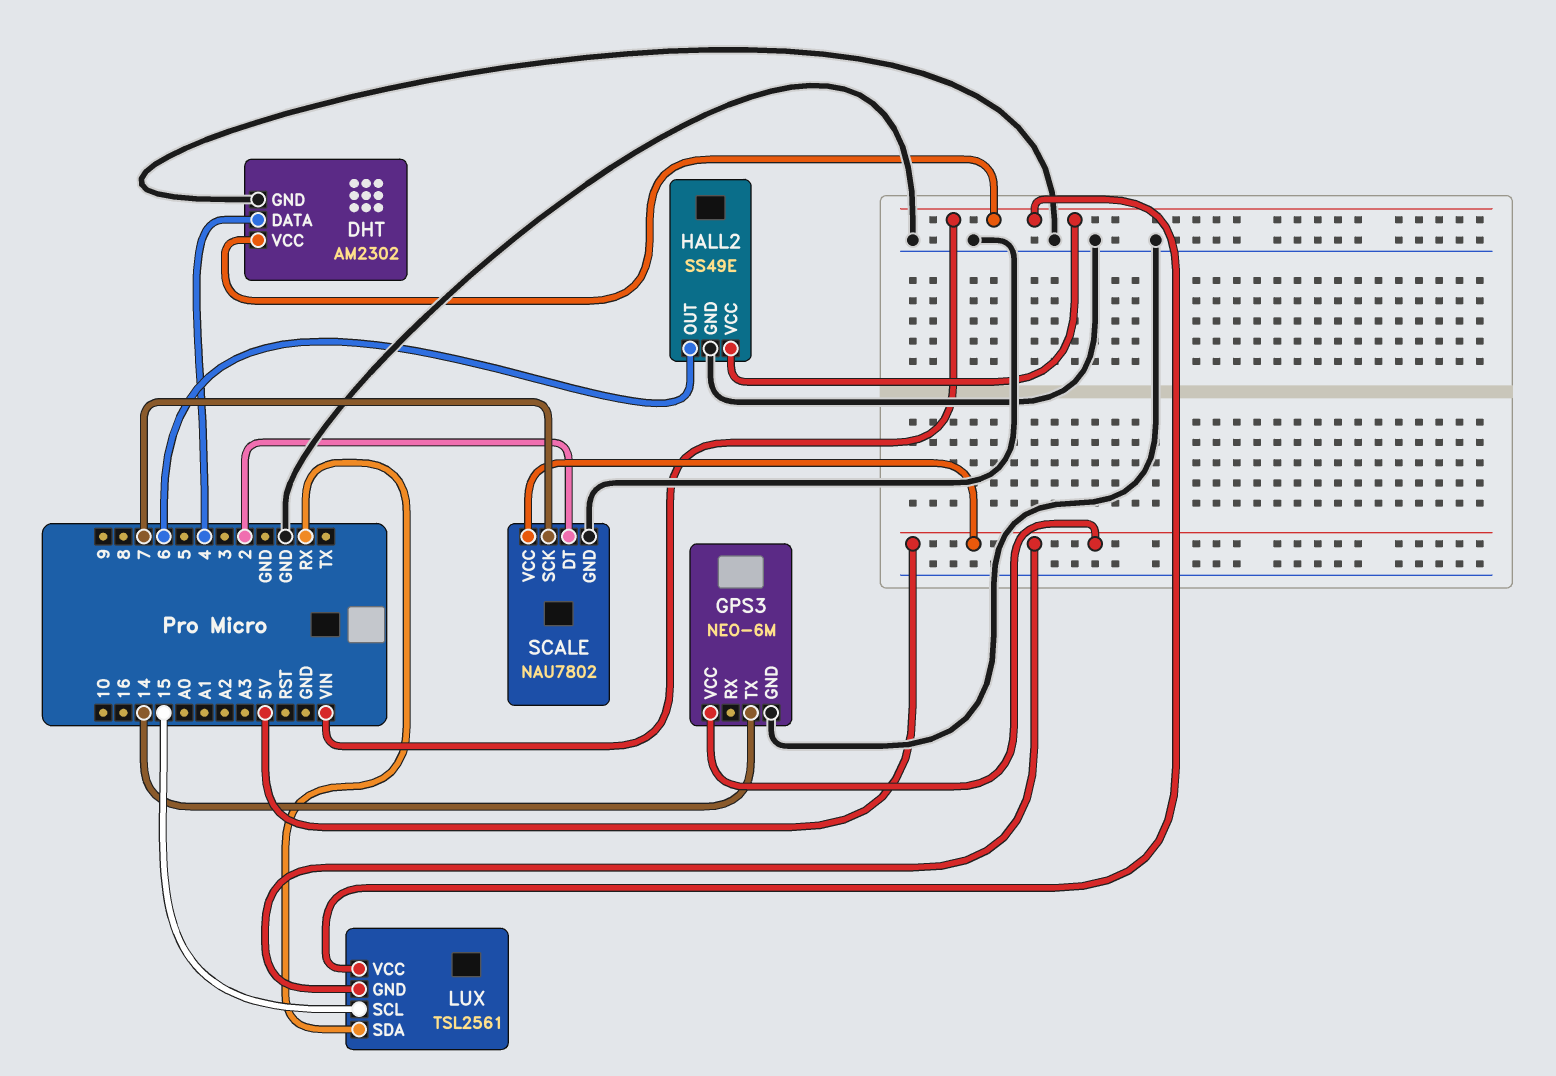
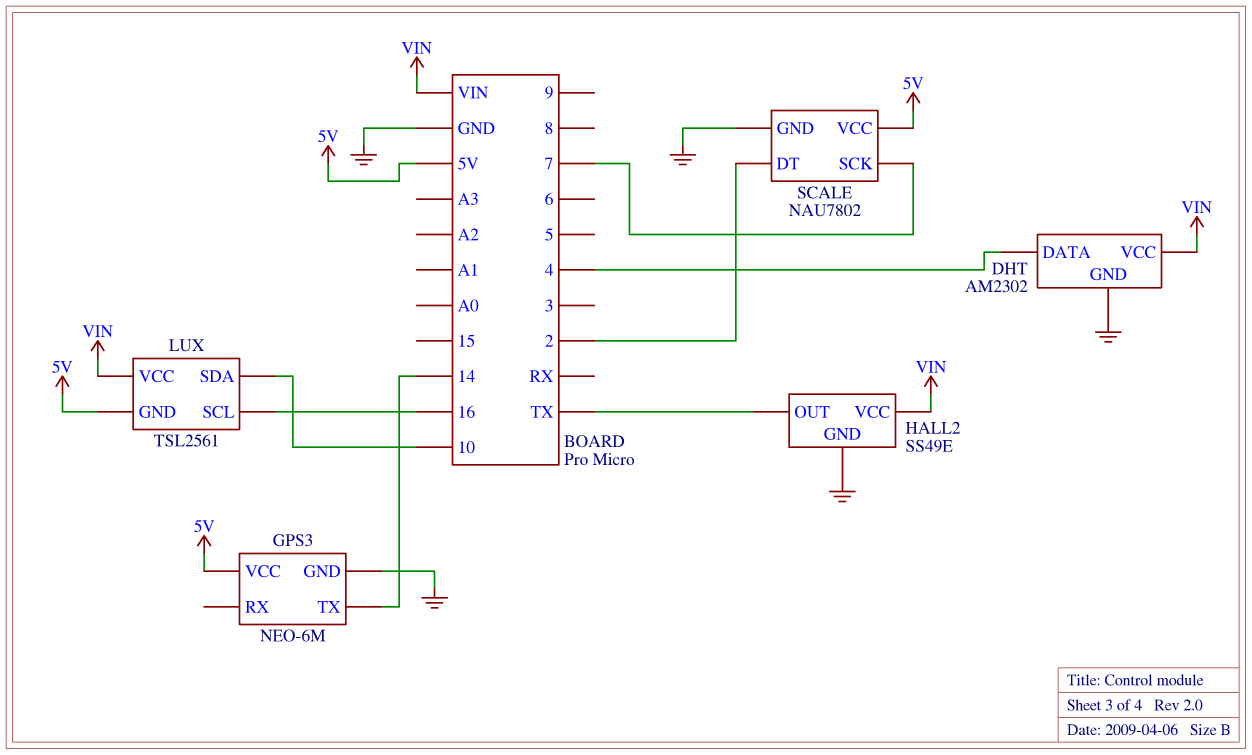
HALL2 pin OUT: 6 -> TX
LUX pin SCL: 15 -> 16
LUX pin SDA: RX -> 10

